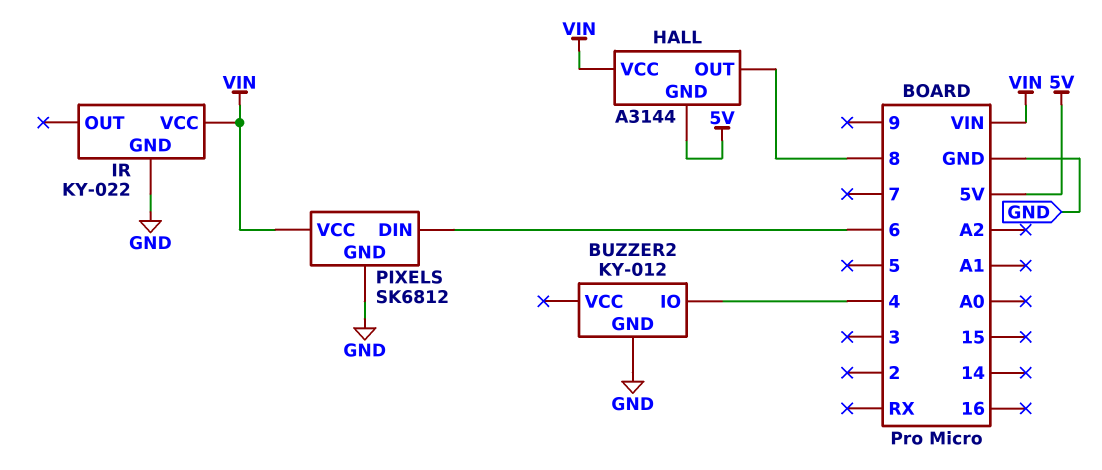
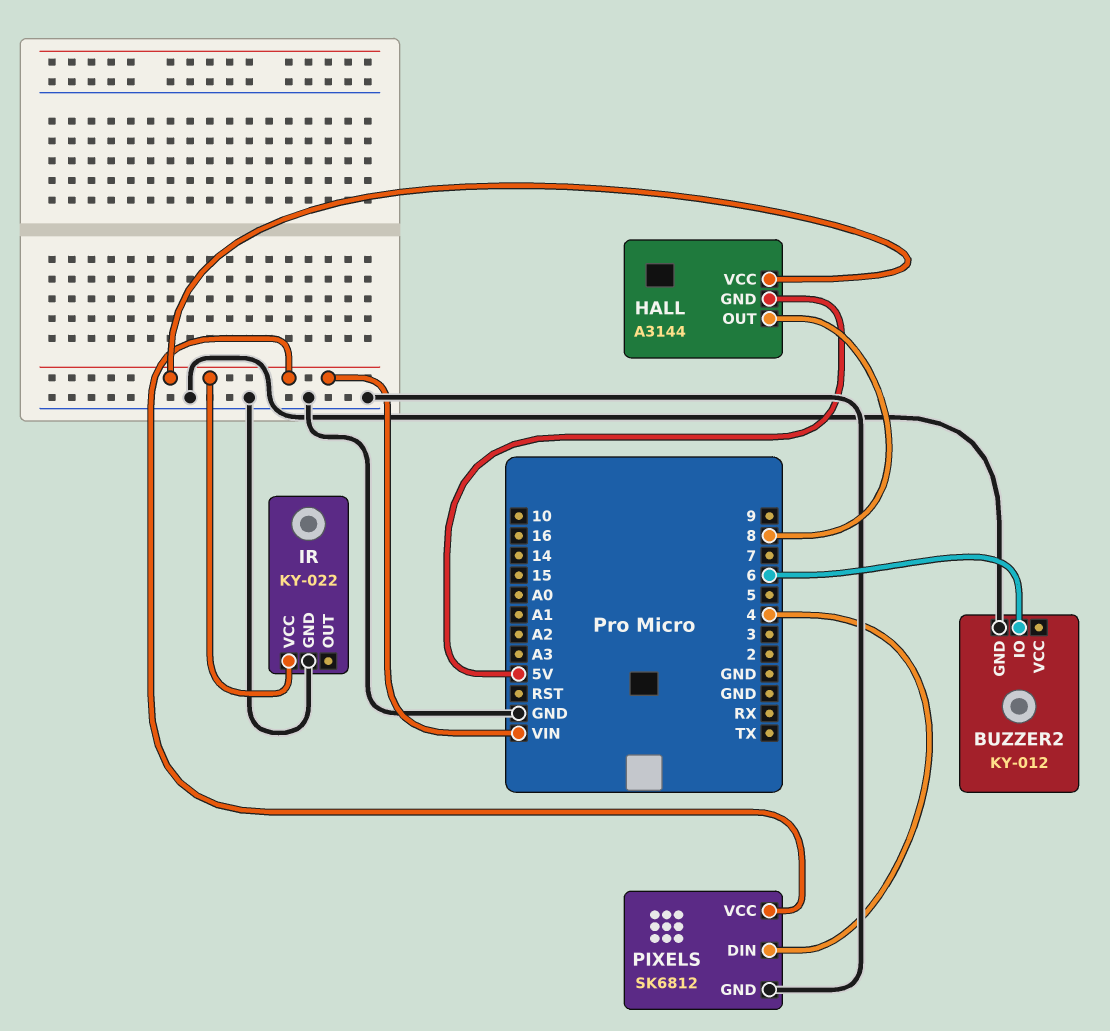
BUZZER2 pin IO: 4 -> 6
PIXELS pin DIN: 6 -> 4

